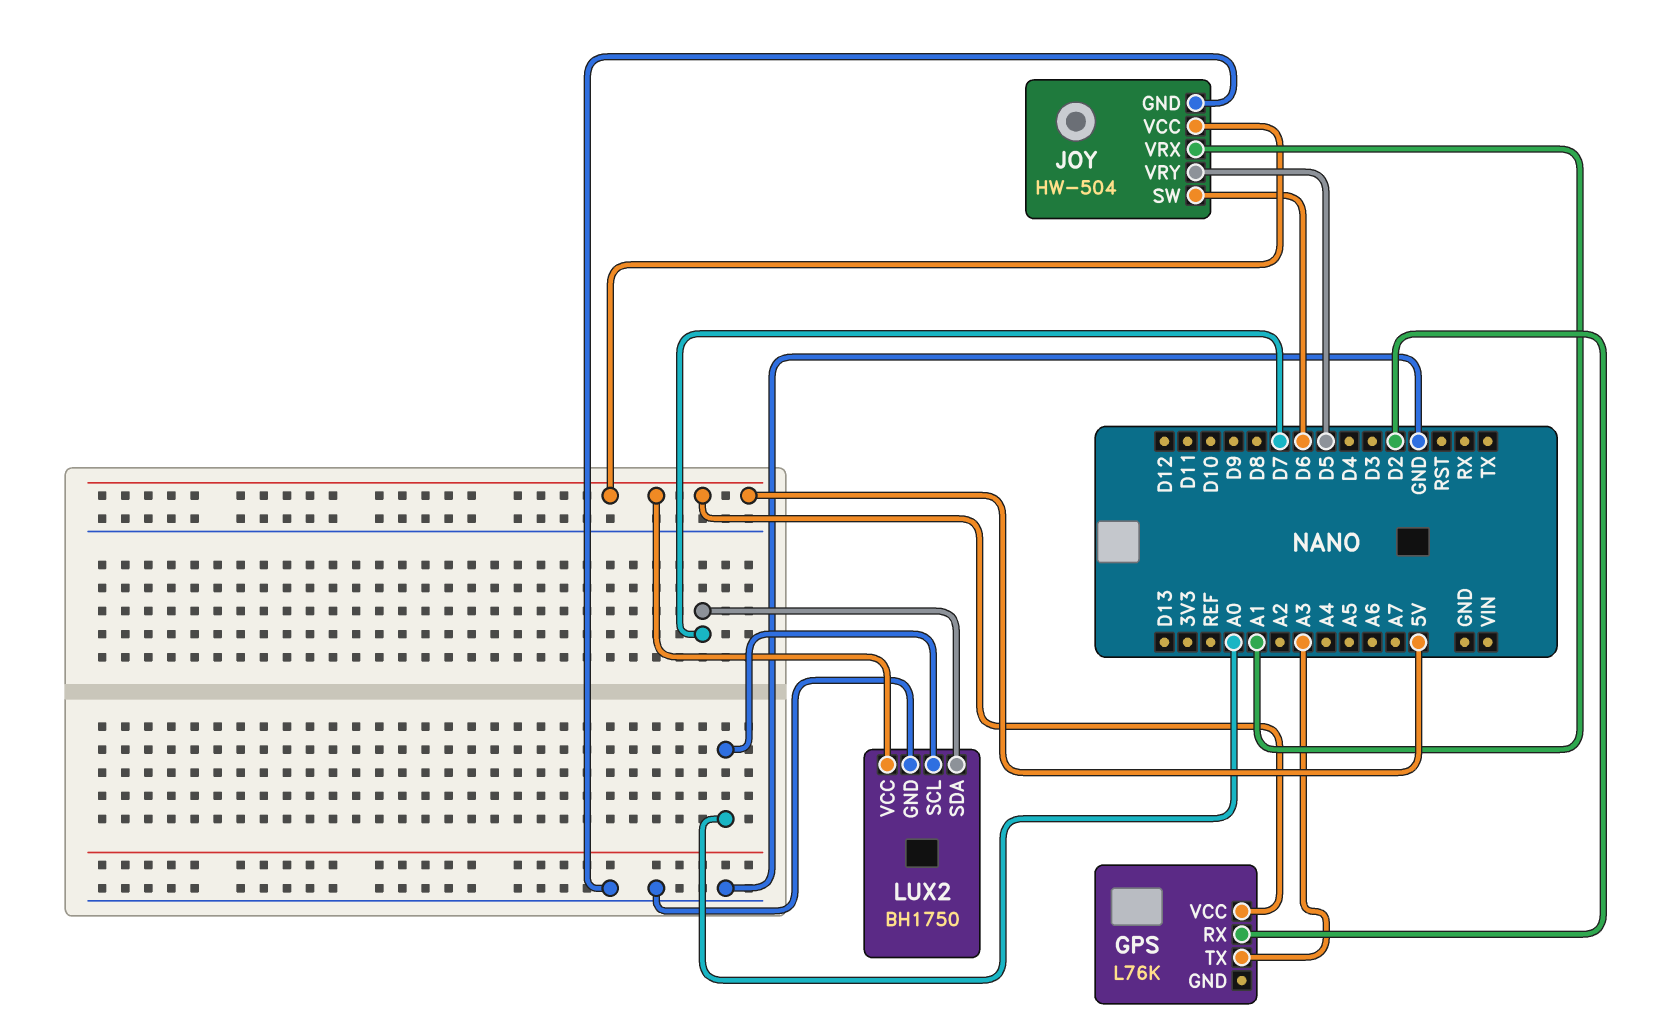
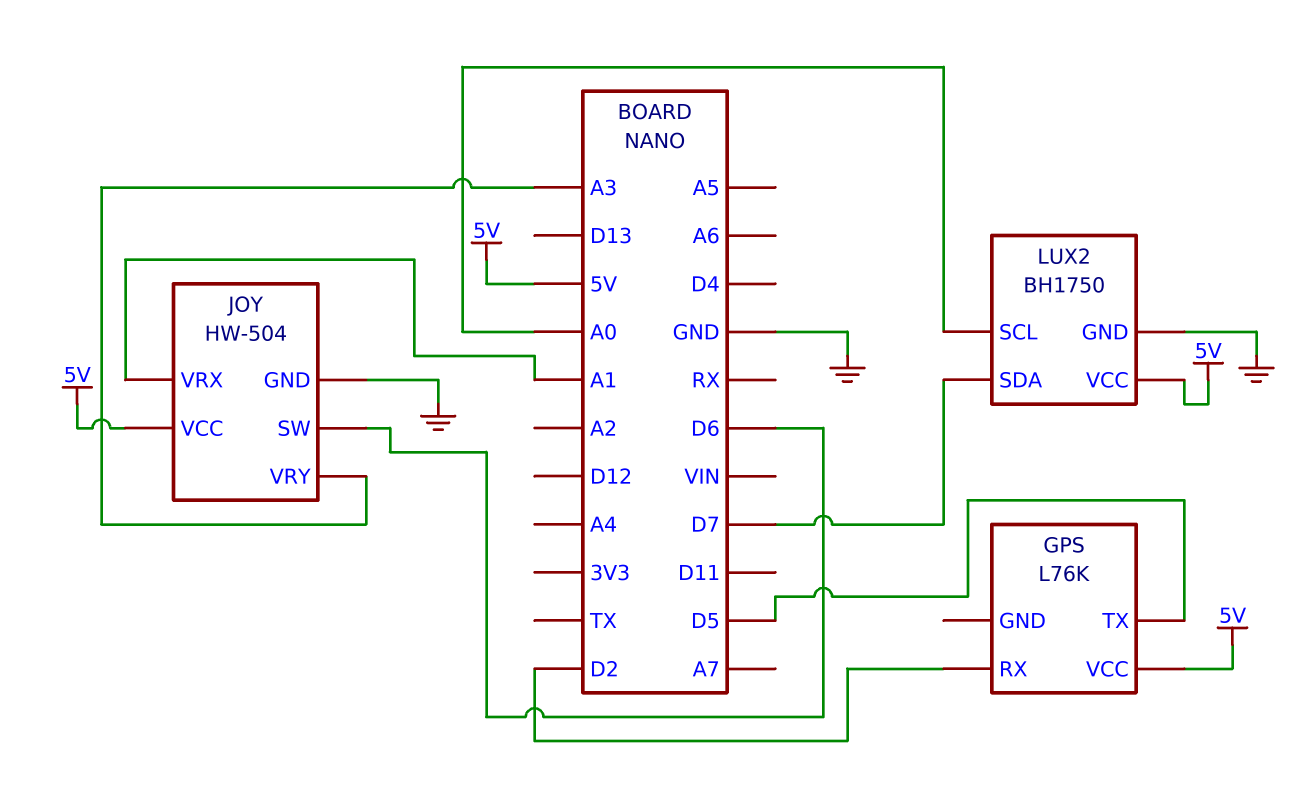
GPS pin TX: A3 -> D5
JOY pin VRY: D5 -> A3

